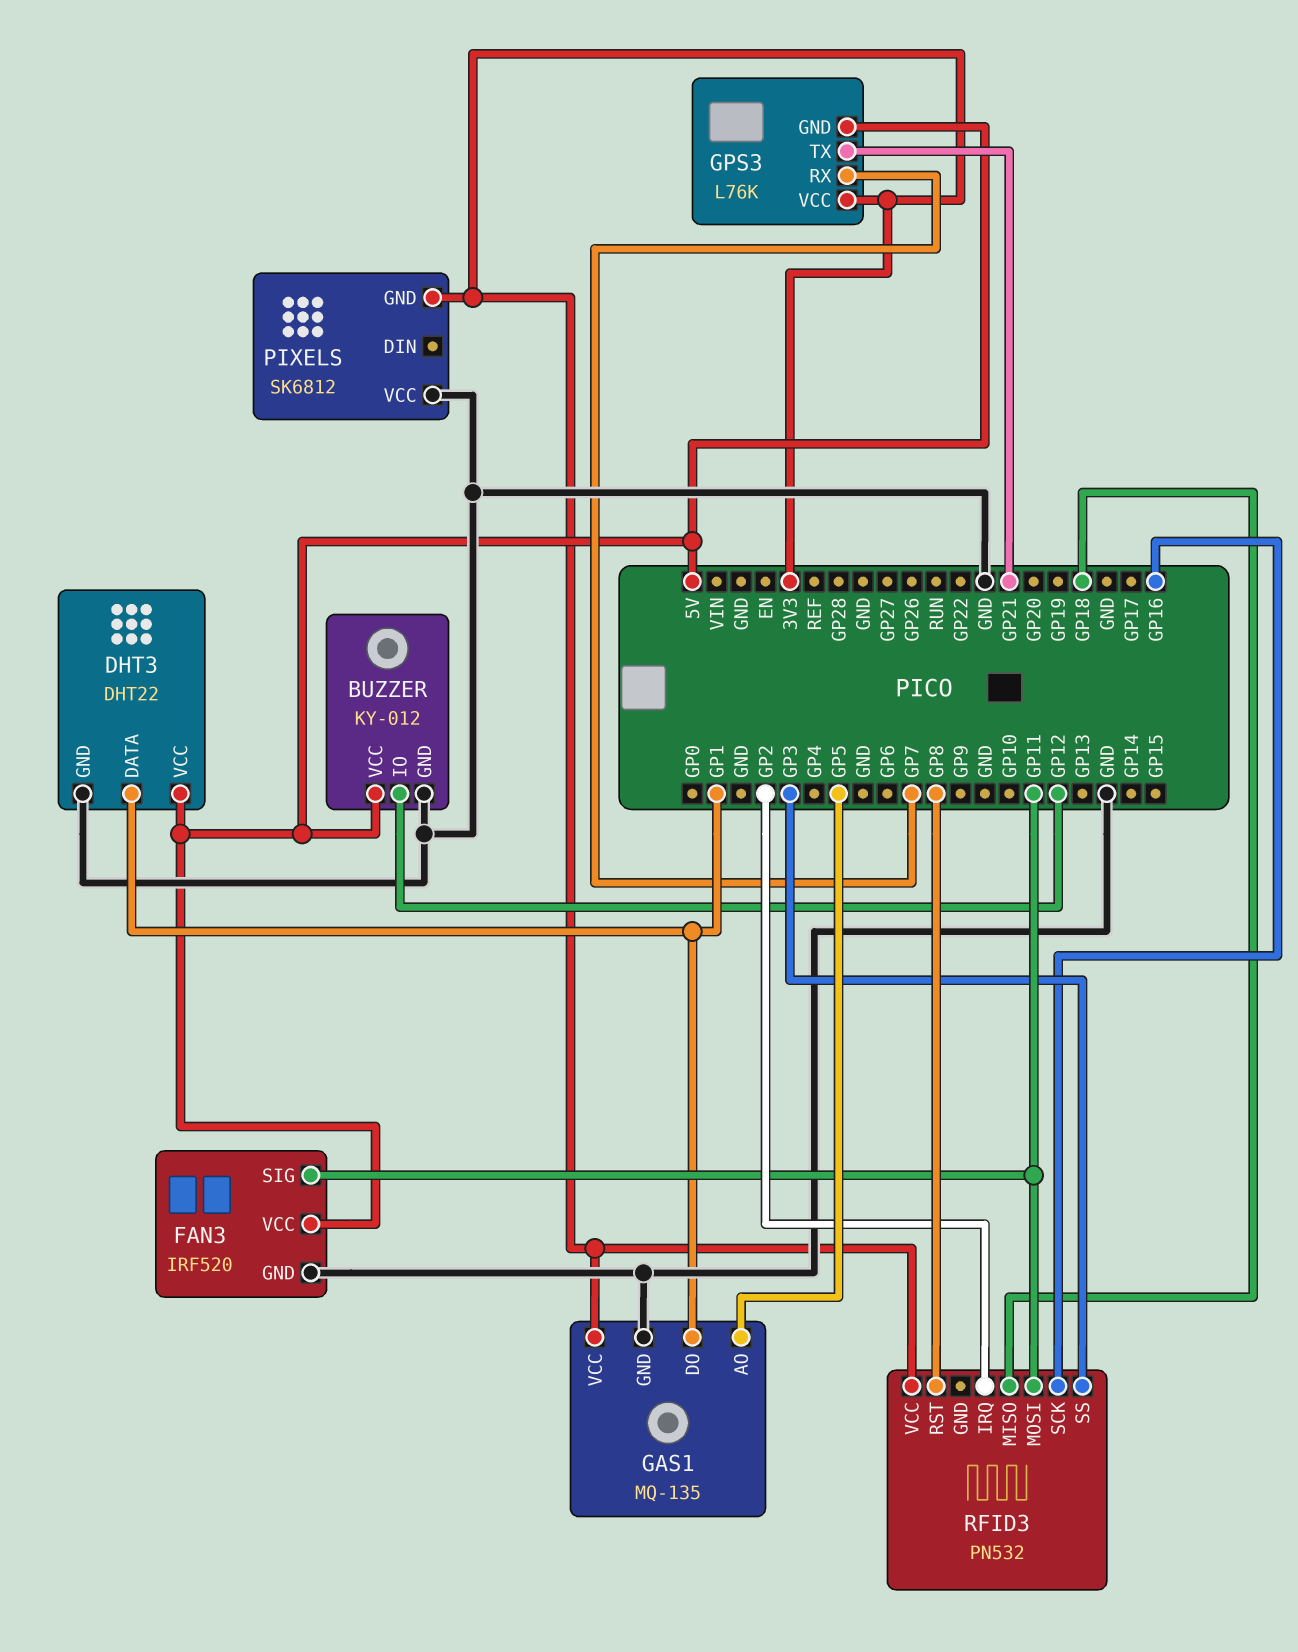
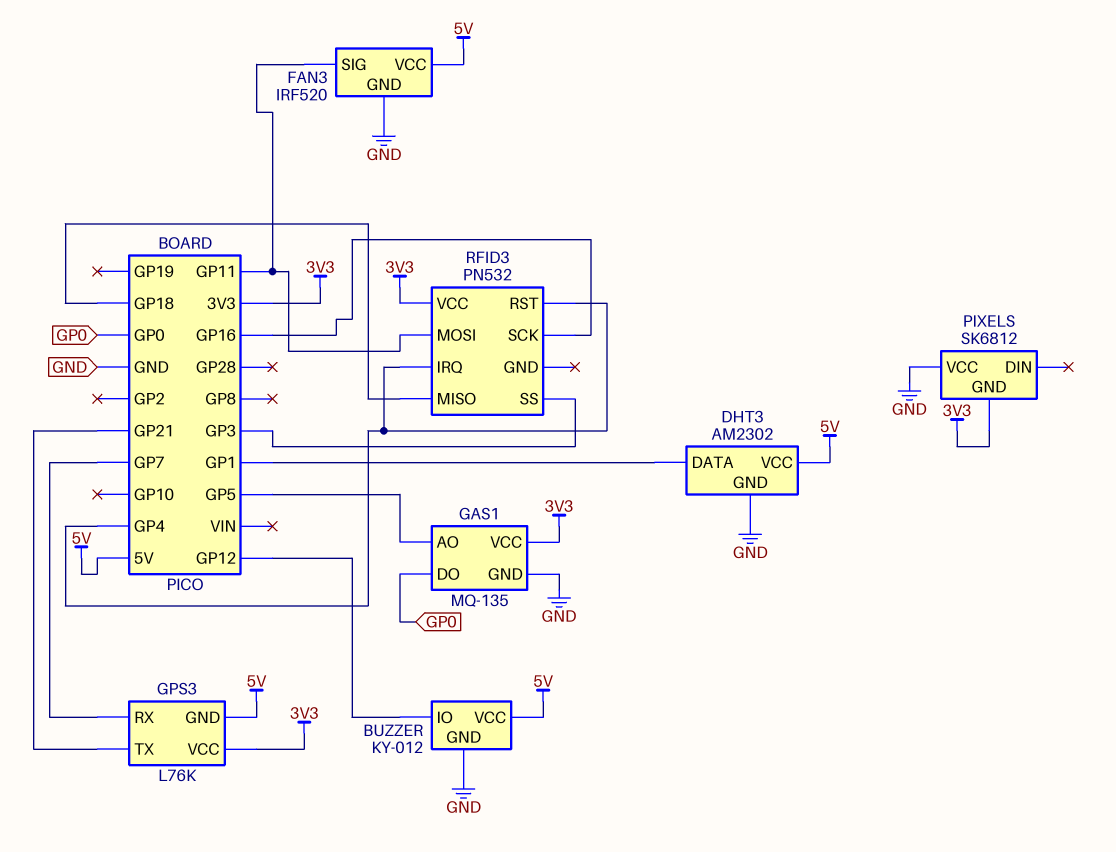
DHT3: DHT22 -> AM2302
GAS1 pin DO: GP1 -> GP0
RFID3 pin IRQ: GP2 -> GP4
RFID3 pin RST: GP8 -> GP4

